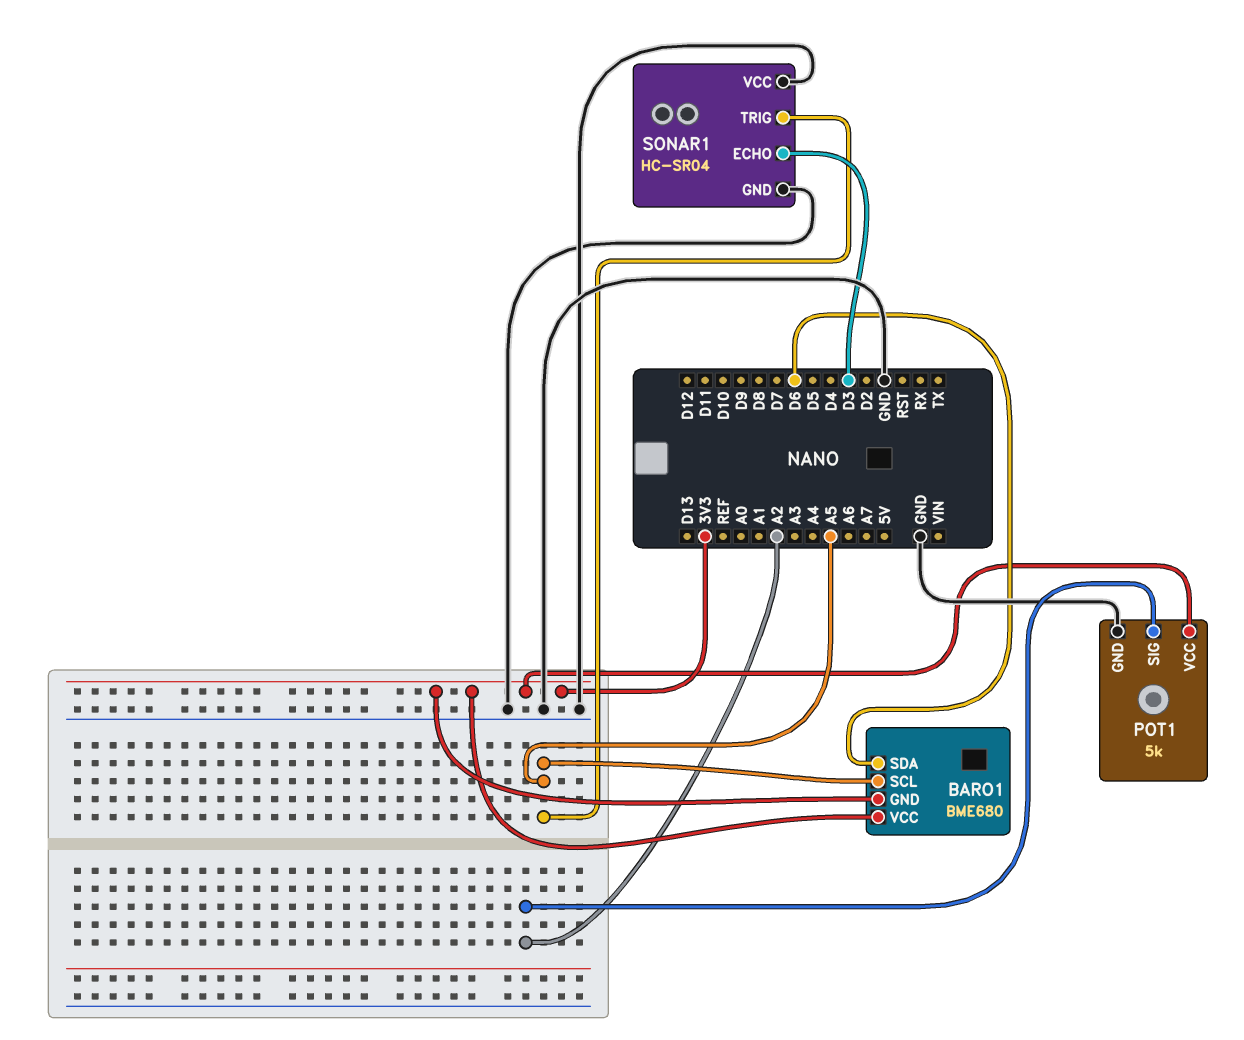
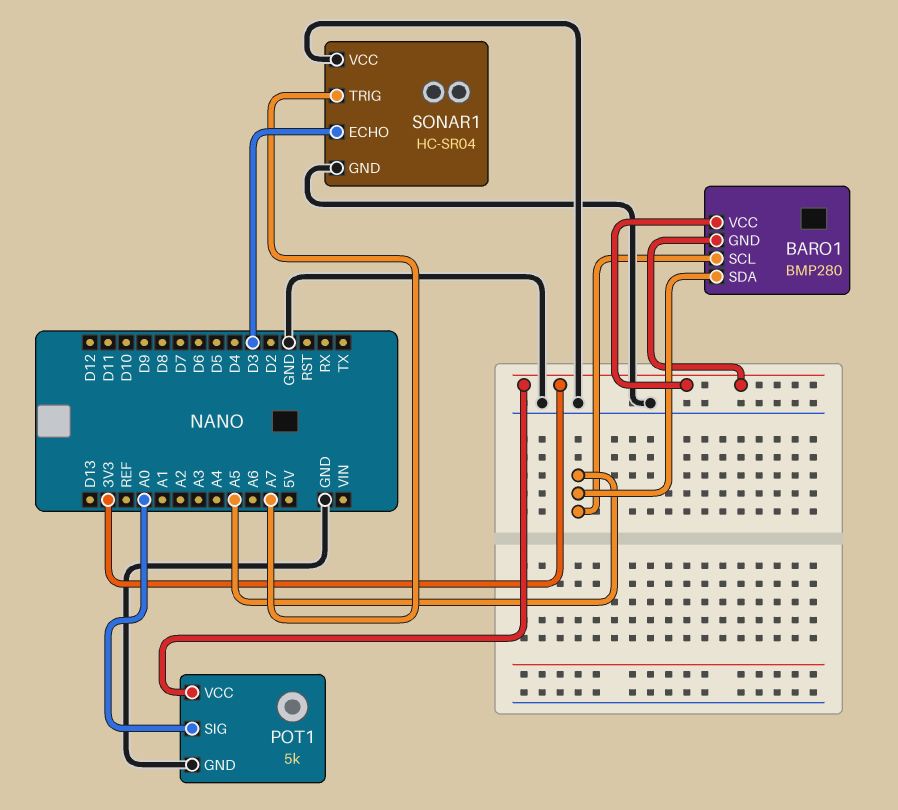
BARO1: BME680 -> BMP280
BARO1 pin SDA: D6 -> A5
POT1 pin SIG: A2 -> A0
SONAR1 pin TRIG: A5 -> A7

